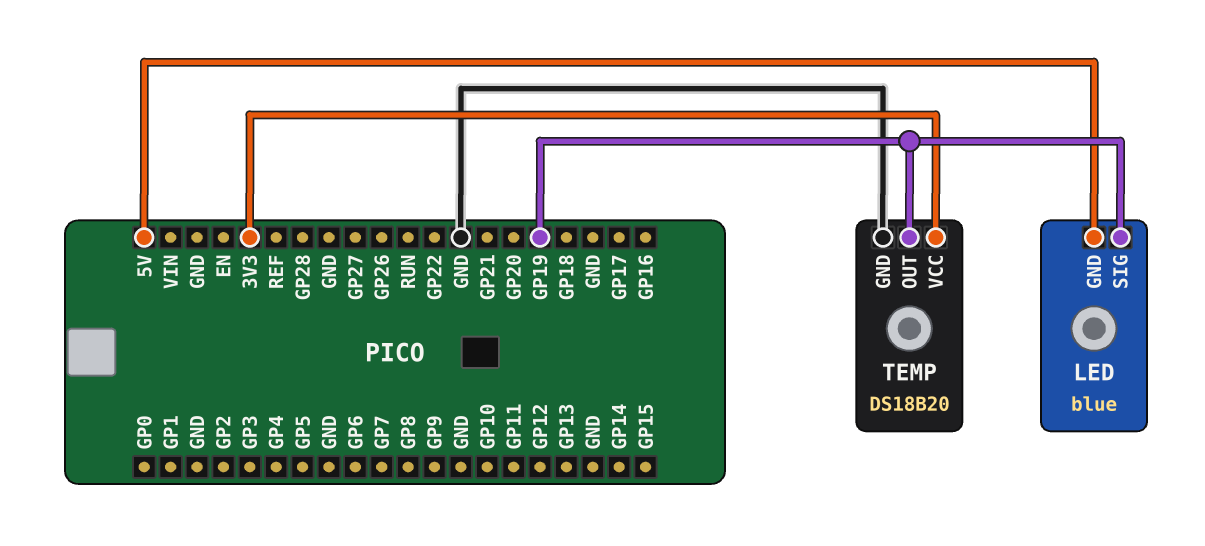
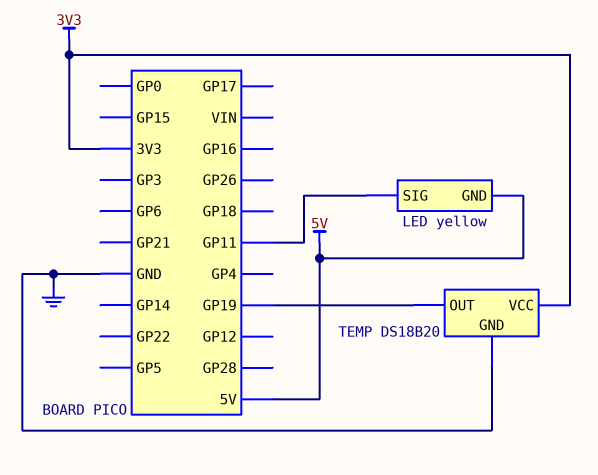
LED: blue -> yellow
LED pin SIG: GP19 -> GP11

